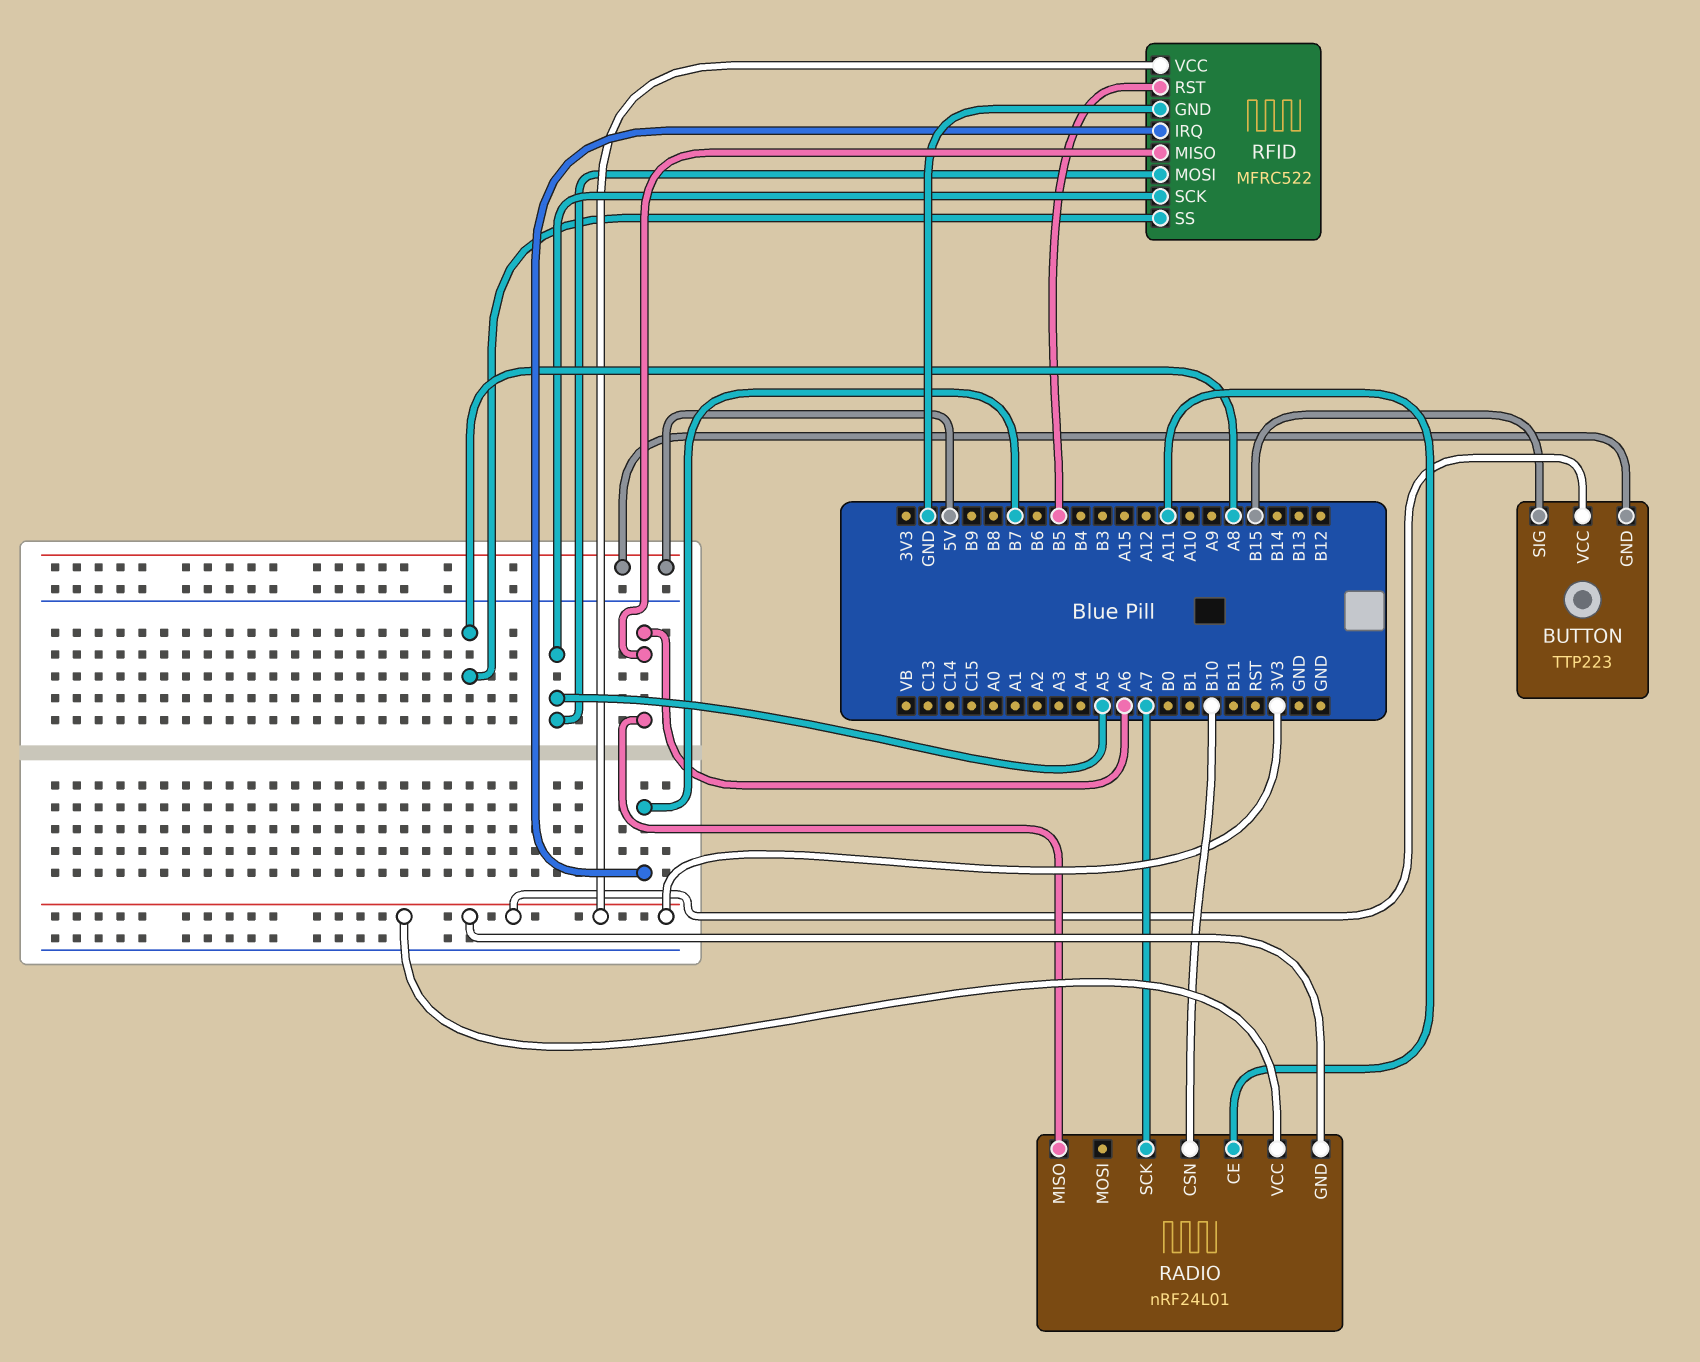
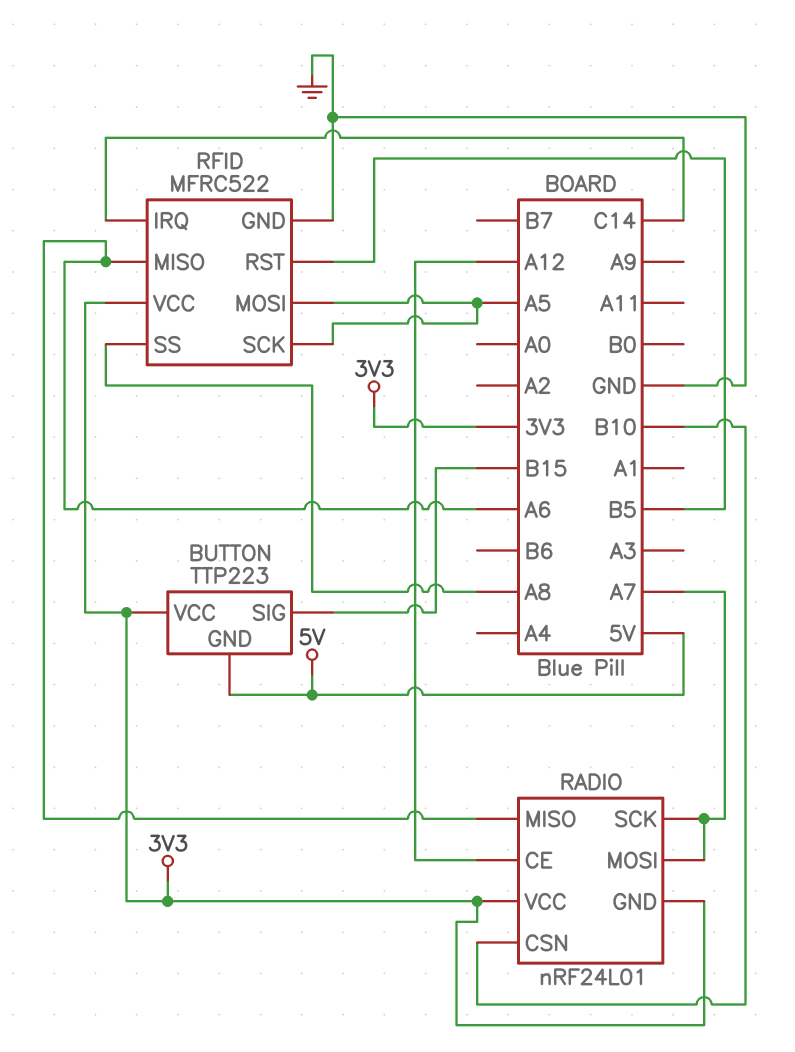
RADIO pin CE: A11 -> A12
RADIO pin MOSI: none -> A7
RFID pin IRQ: B7 -> C14

